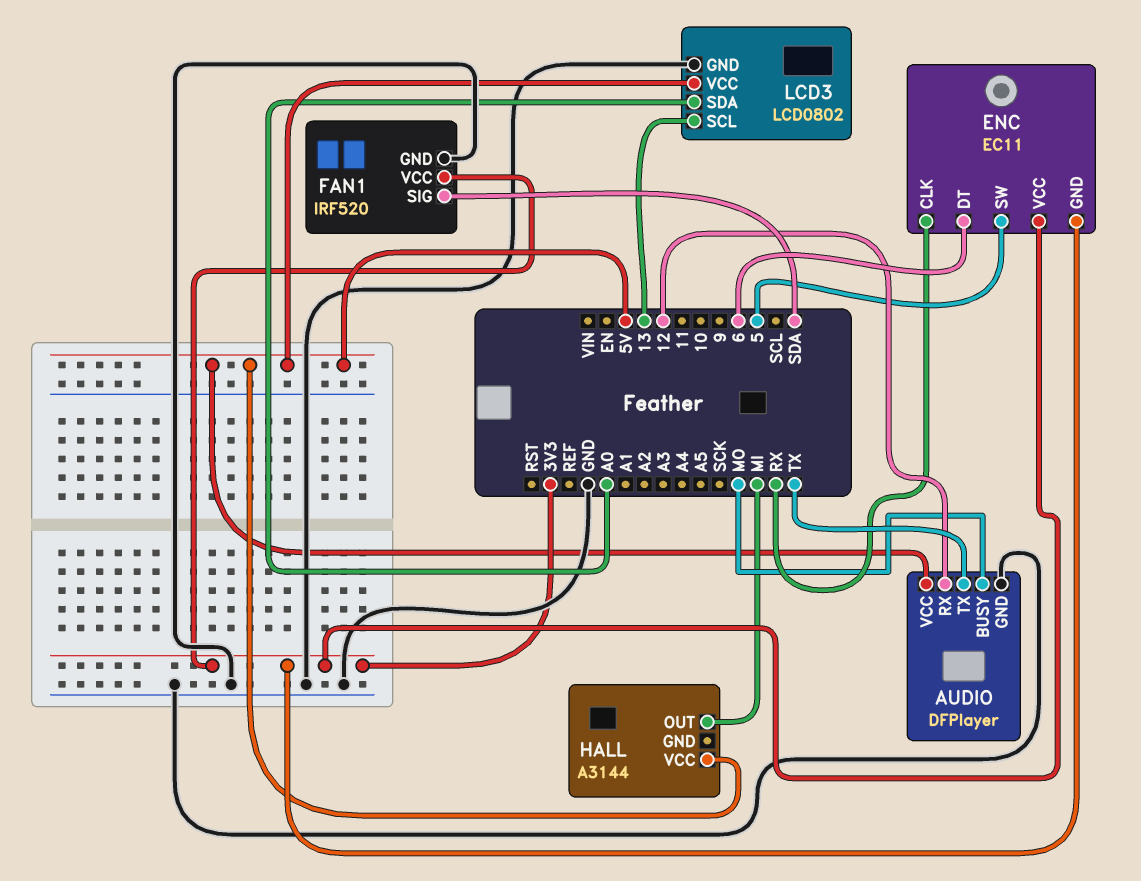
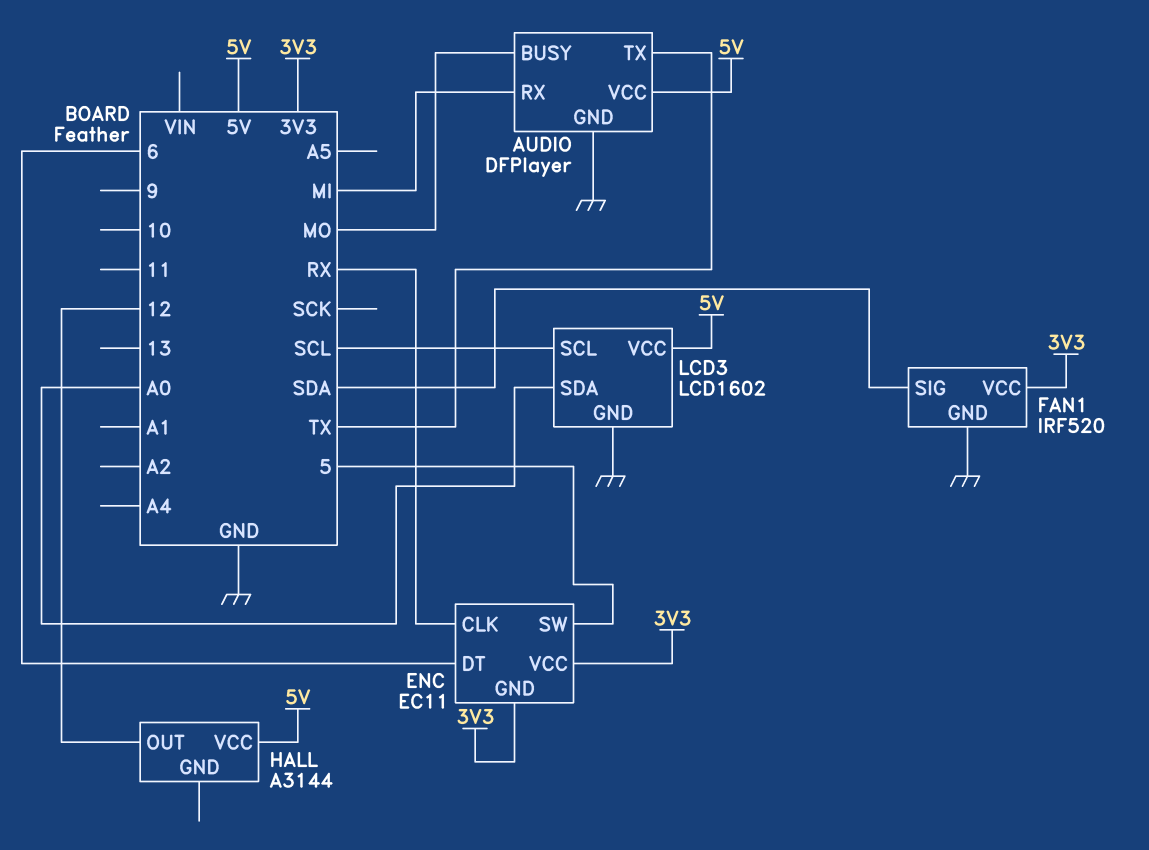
AUDIO pin RX: 12 -> MI
HALL pin OUT: MI -> 12
LCD3: LCD0802 -> LCD1602
LCD3 pin SCL: 13 -> SCL

